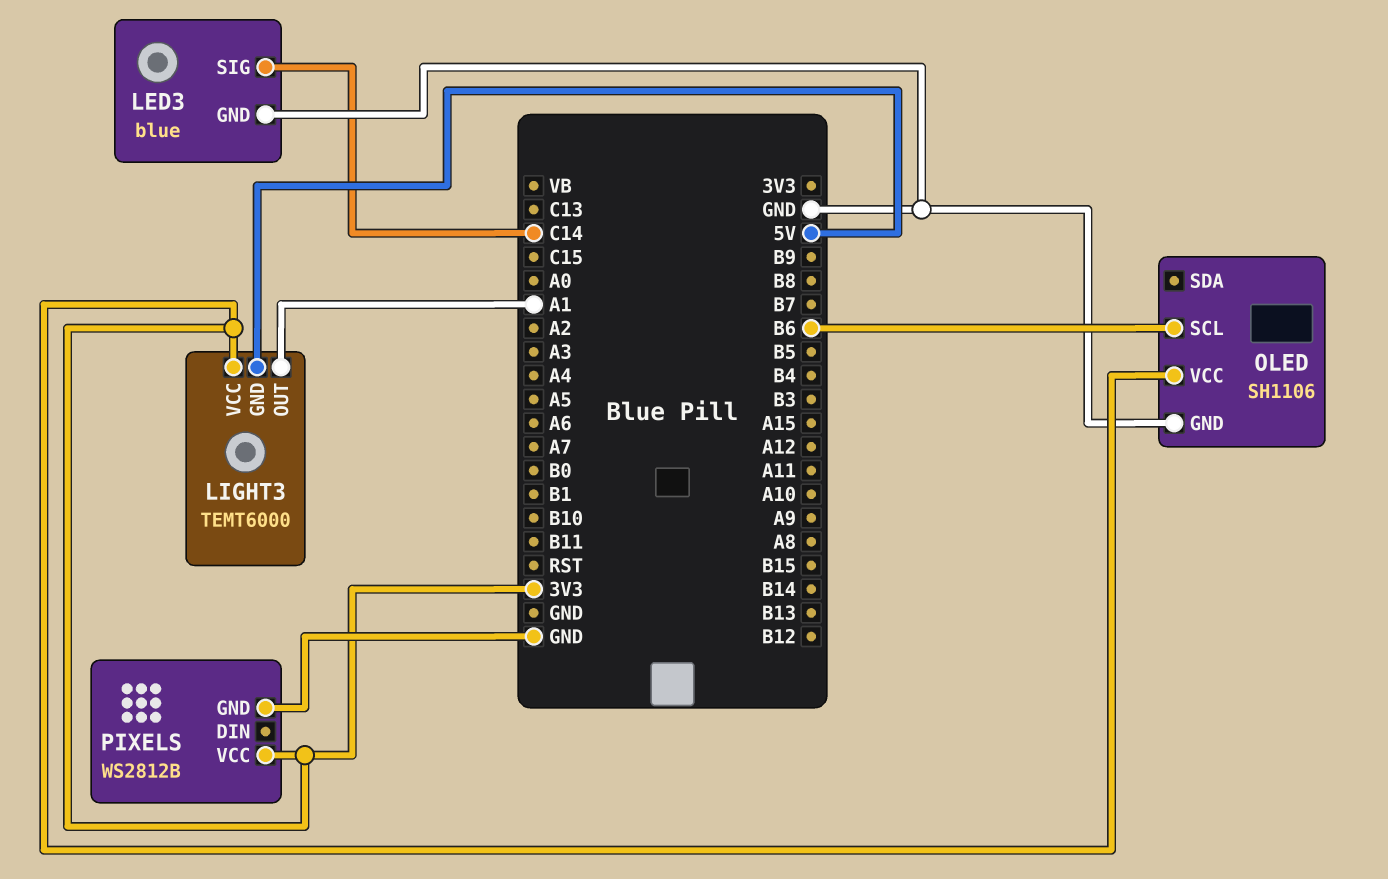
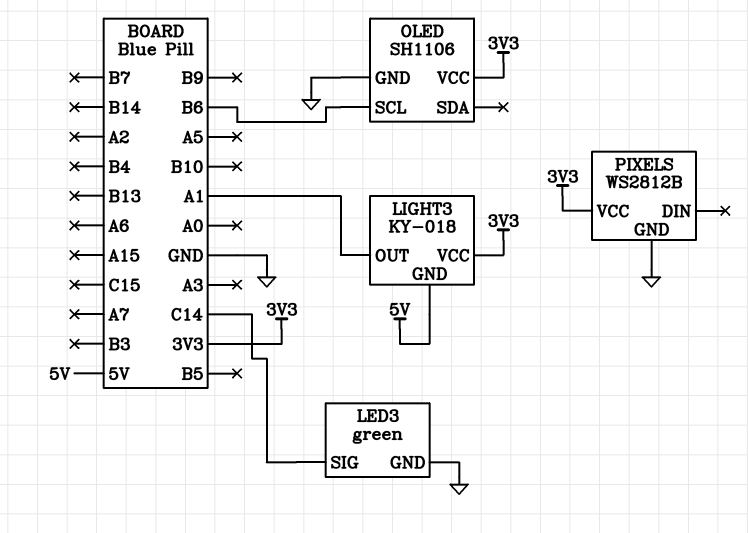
LED3: blue -> green
LIGHT3: TEMT6000 -> KY-018

